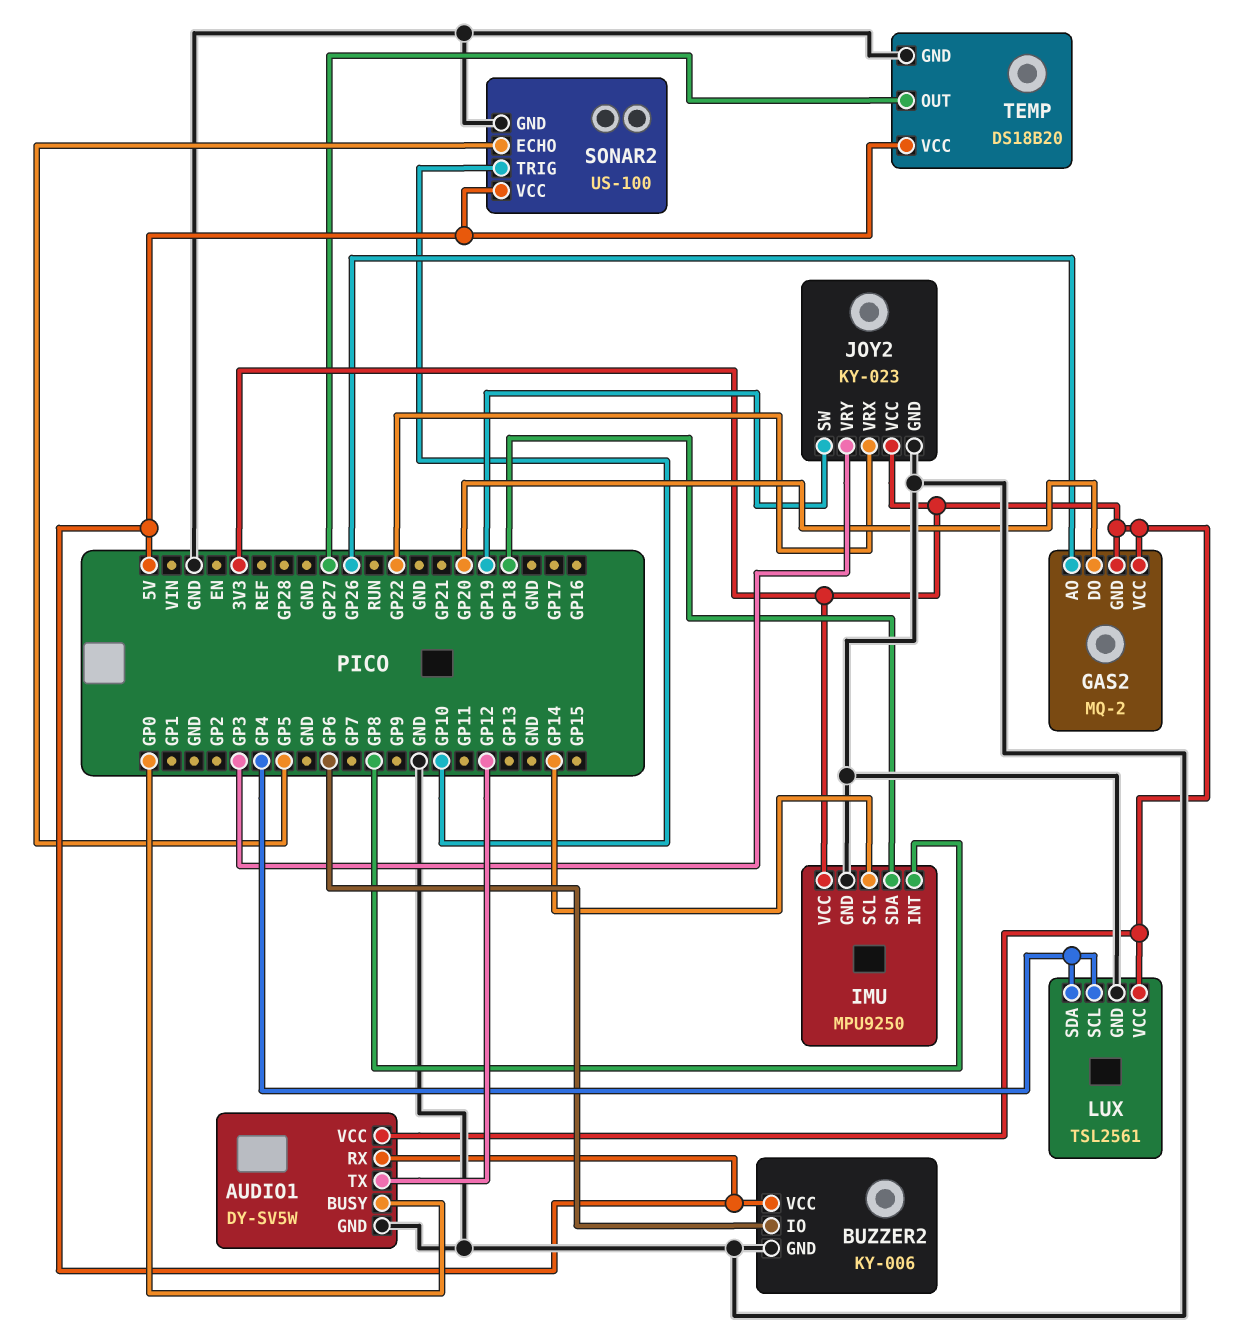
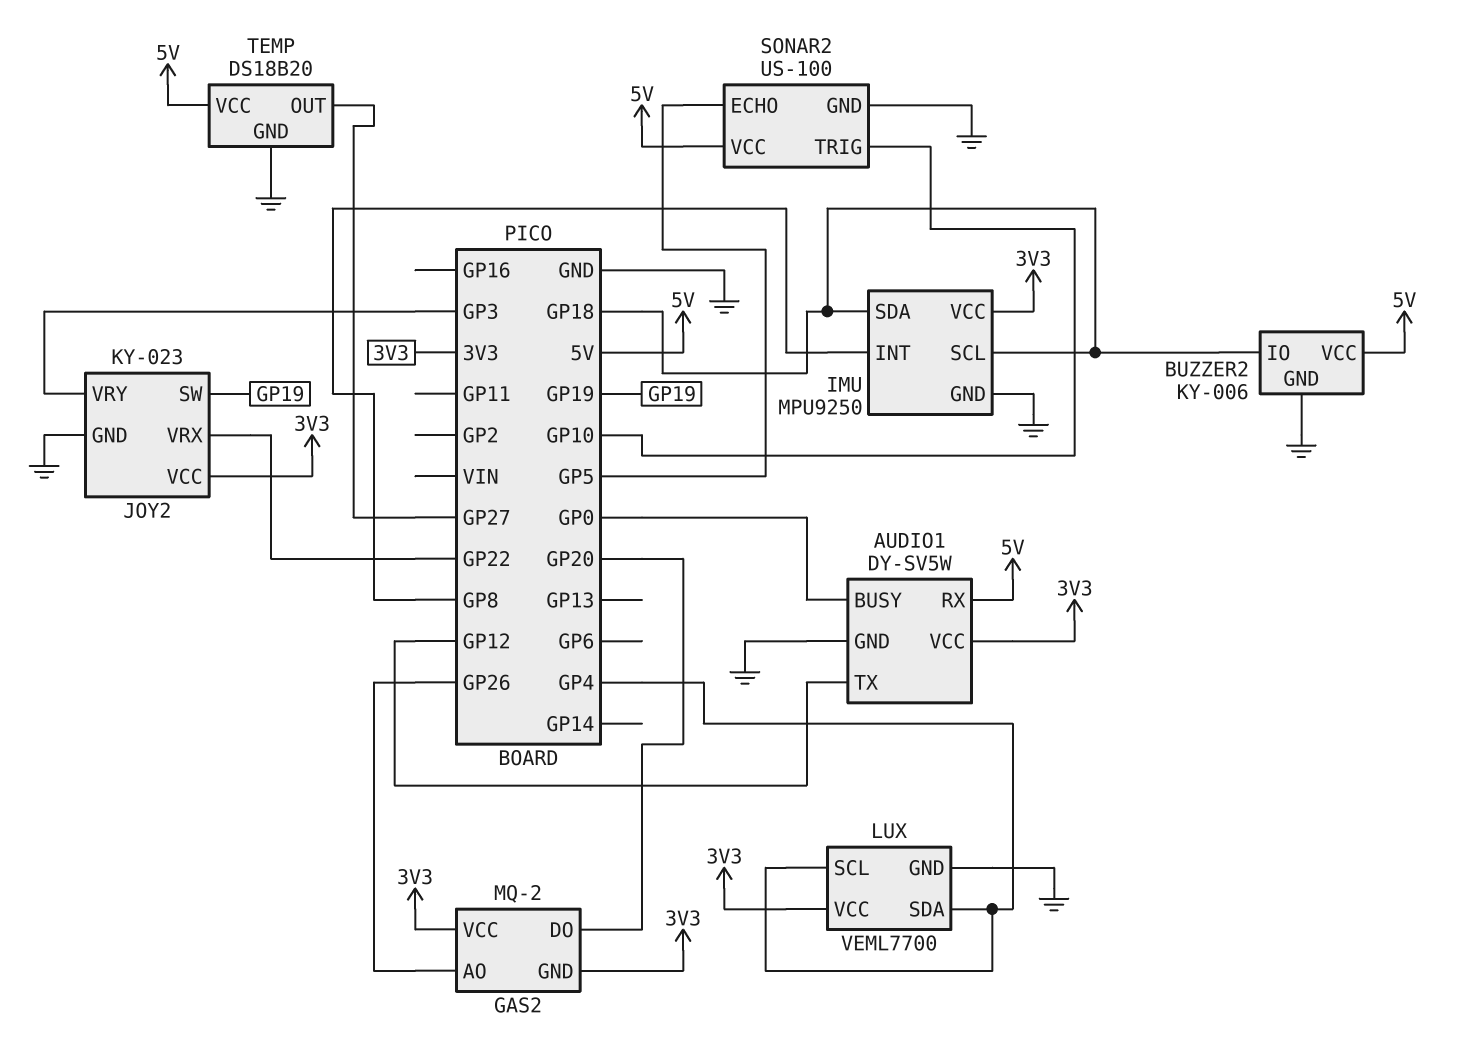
BUZZER2 pin IO: GP6 -> GP18
IMU pin SCL: GP14 -> GP18
LUX: TSL2561 -> VEML7700

